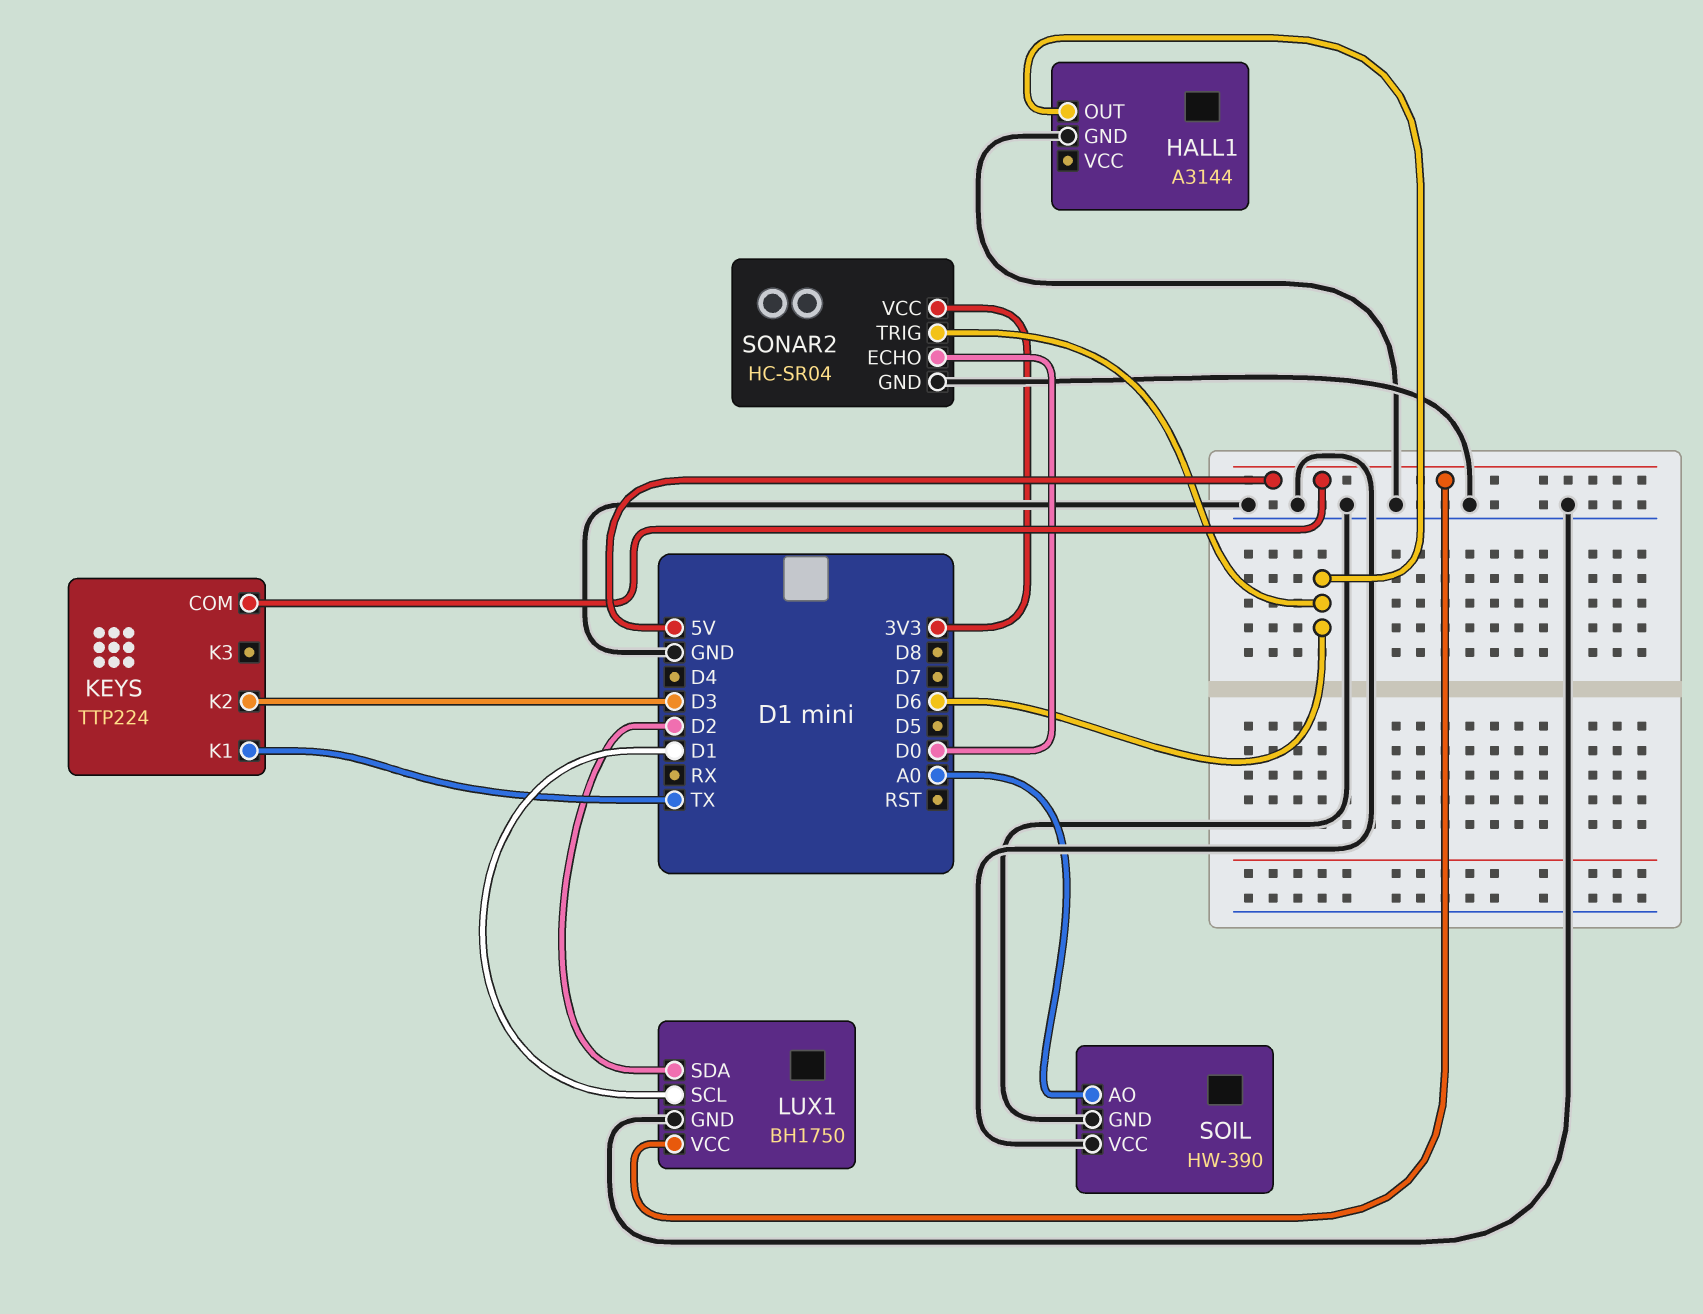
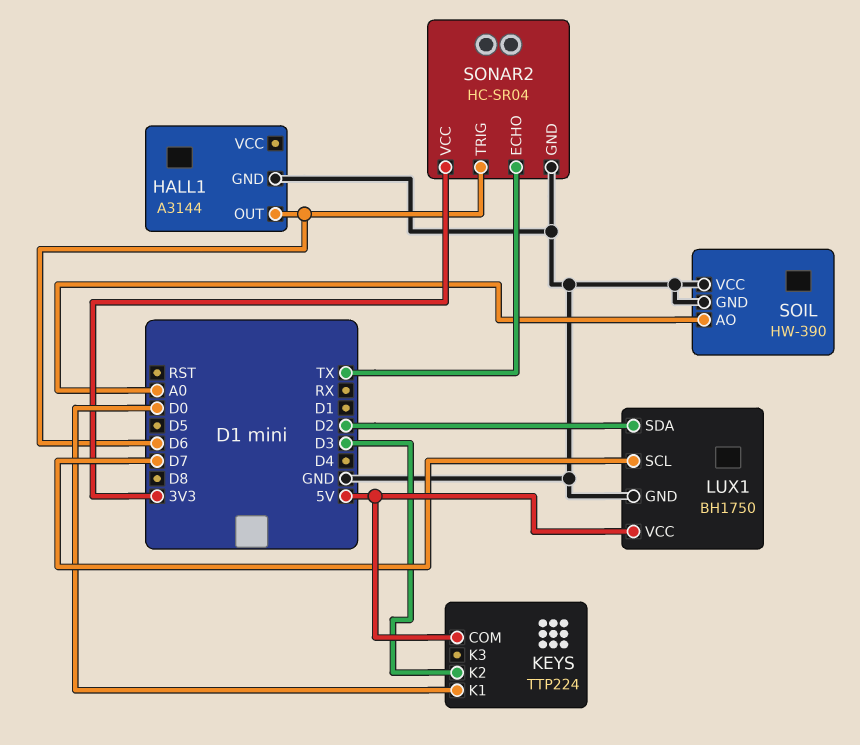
KEYS pin K1: TX -> D0
LUX1 pin SCL: D1 -> D7
SONAR2 pin ECHO: D0 -> TX

